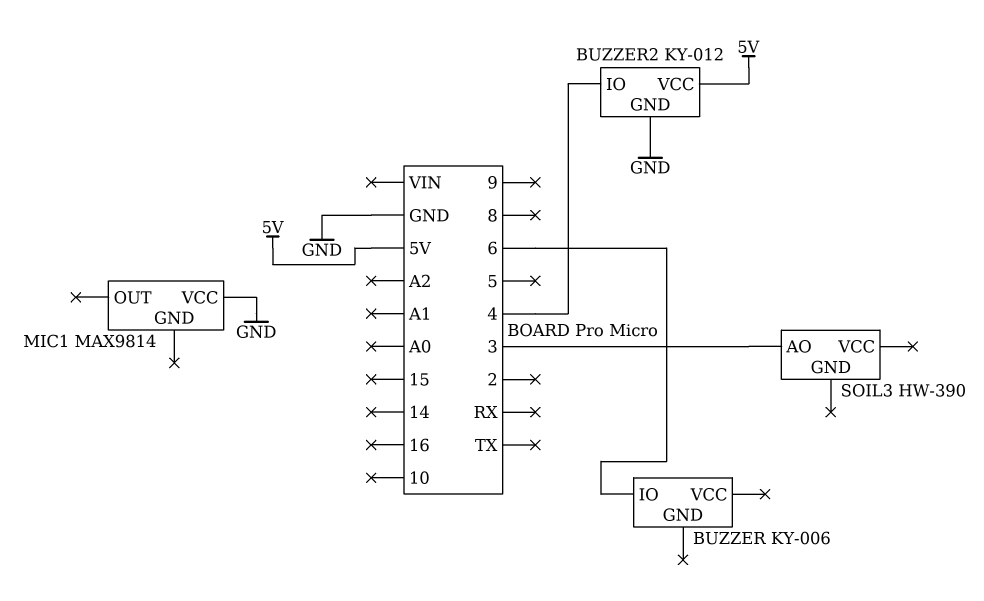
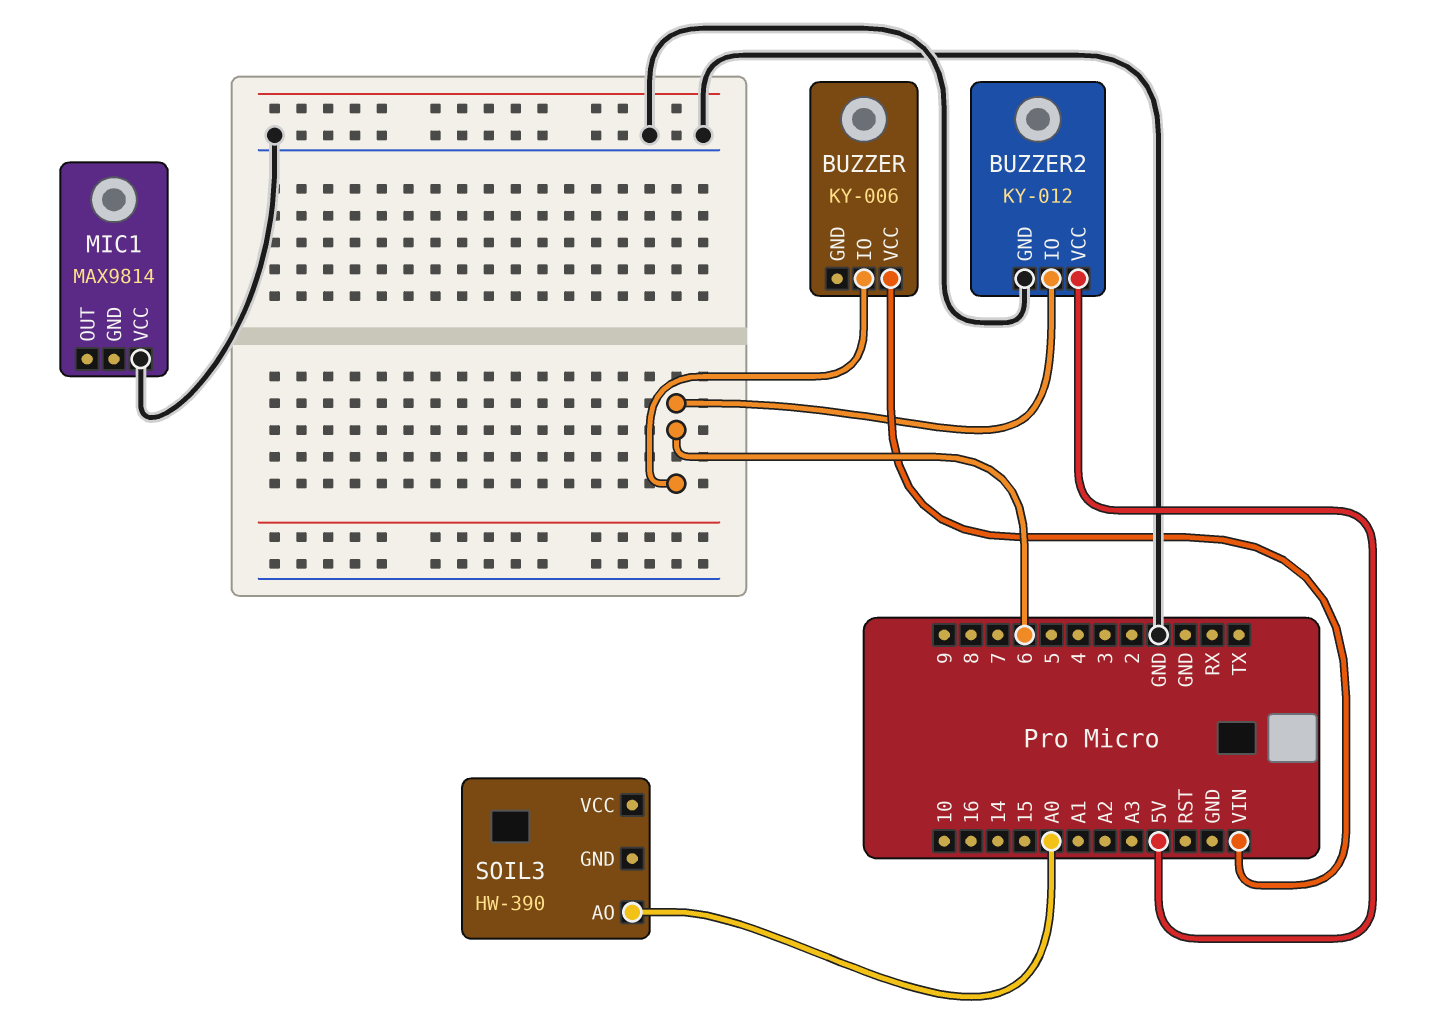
BUZZER pin VCC: none -> VIN
BUZZER2 pin IO: 4 -> 6
SOIL3 pin AO: 3 -> A0

